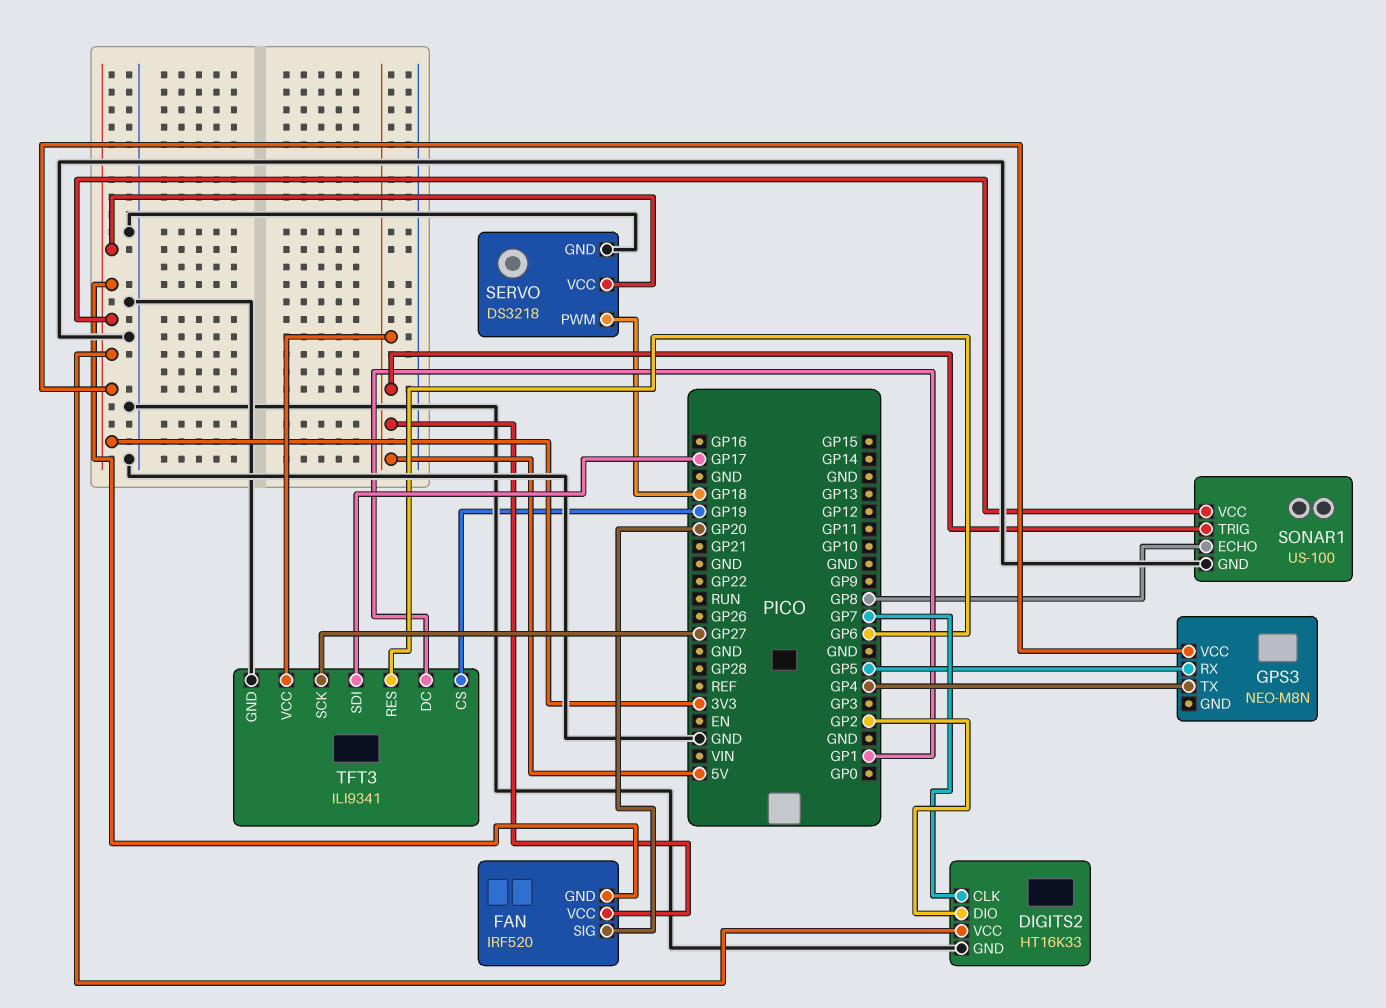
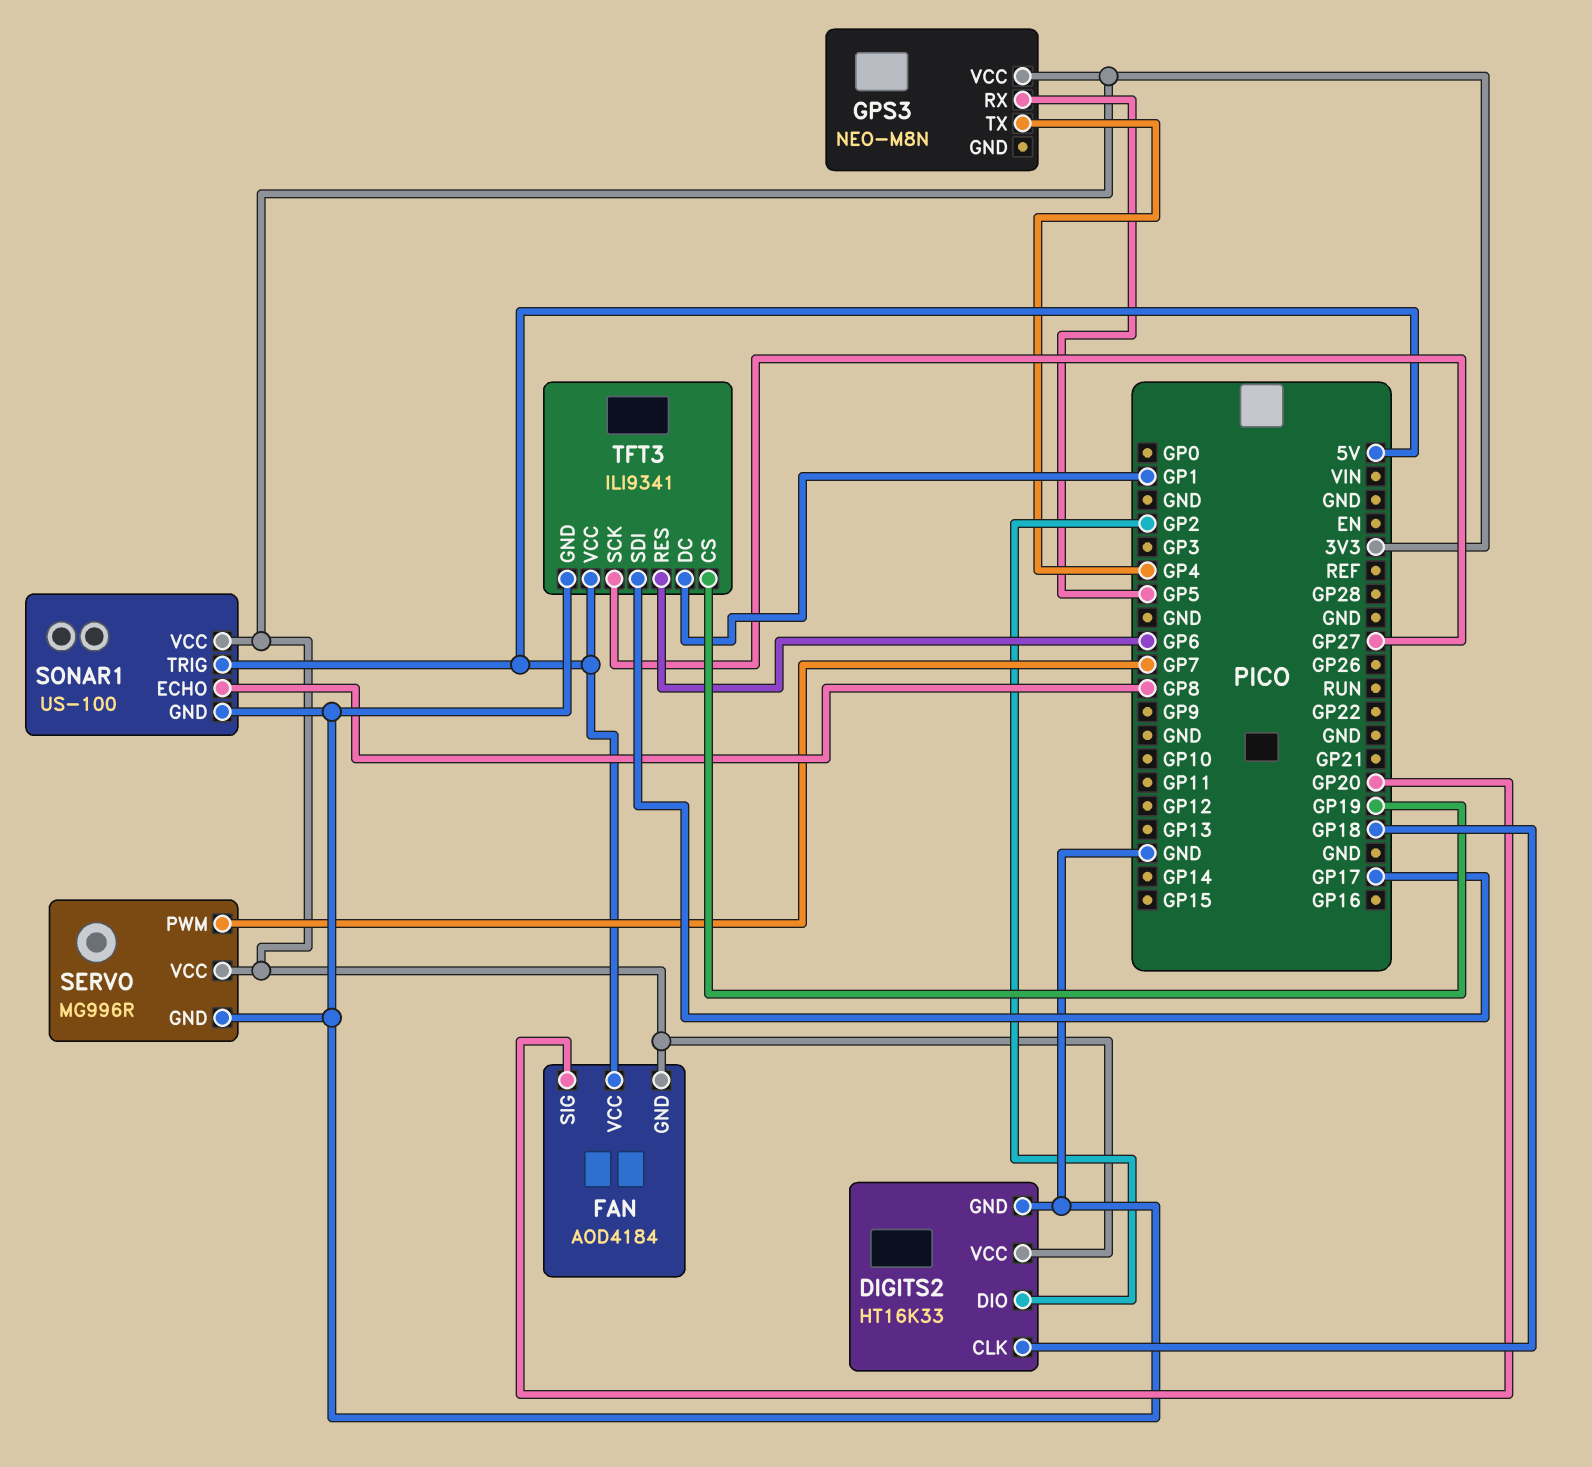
DIGITS2 pin CLK: GP7 -> GP18
FAN: IRF520 -> AOD4184
SERVO: DS3218 -> MG996R
SERVO pin PWM: GP18 -> GP7

